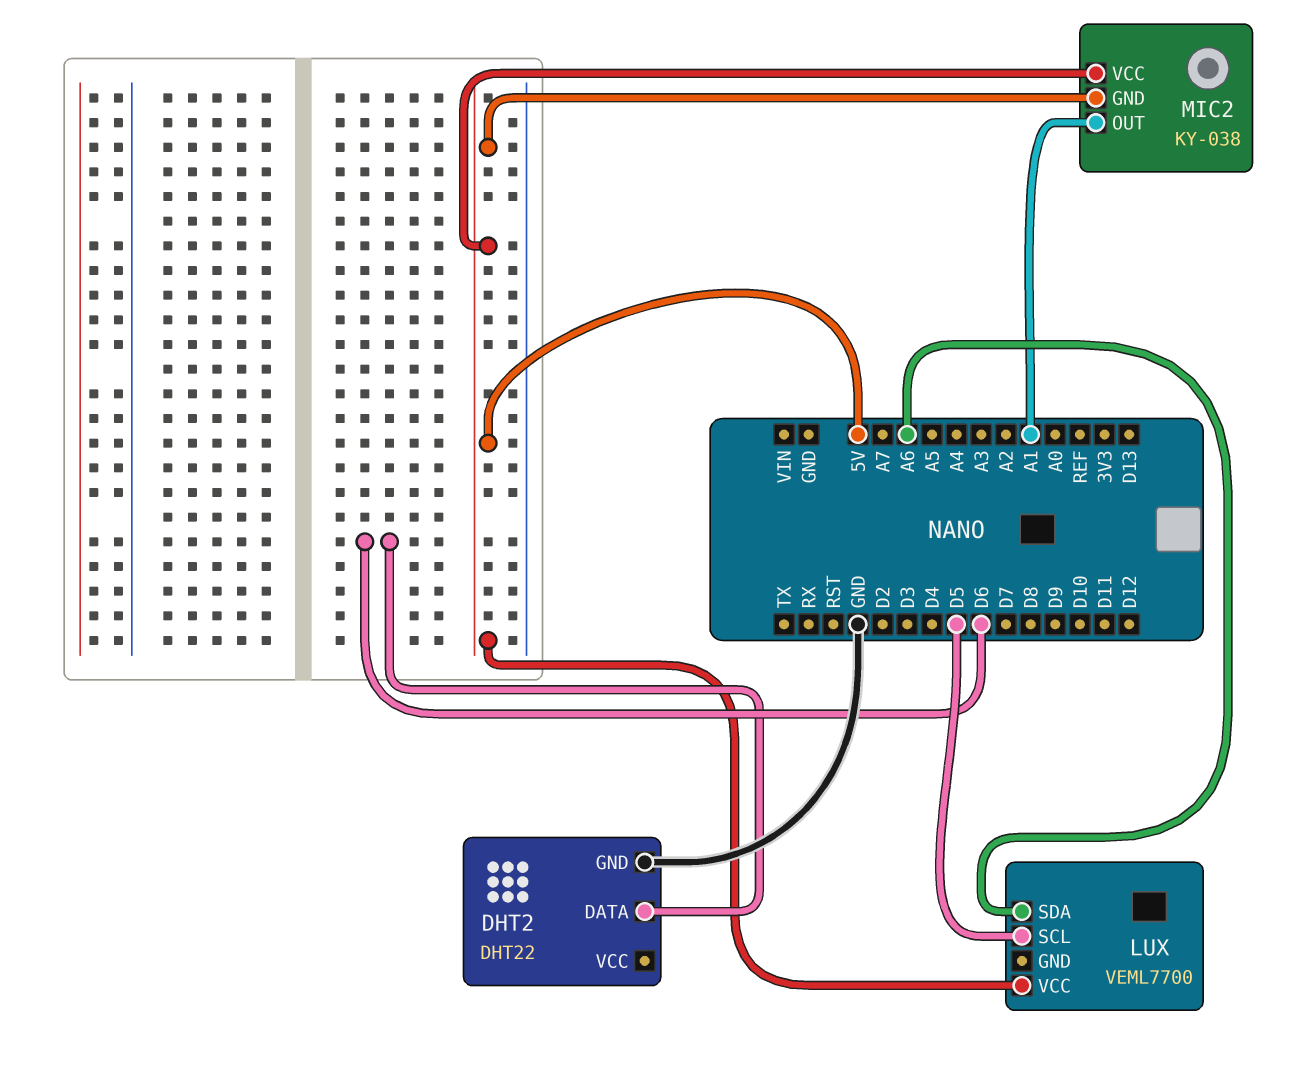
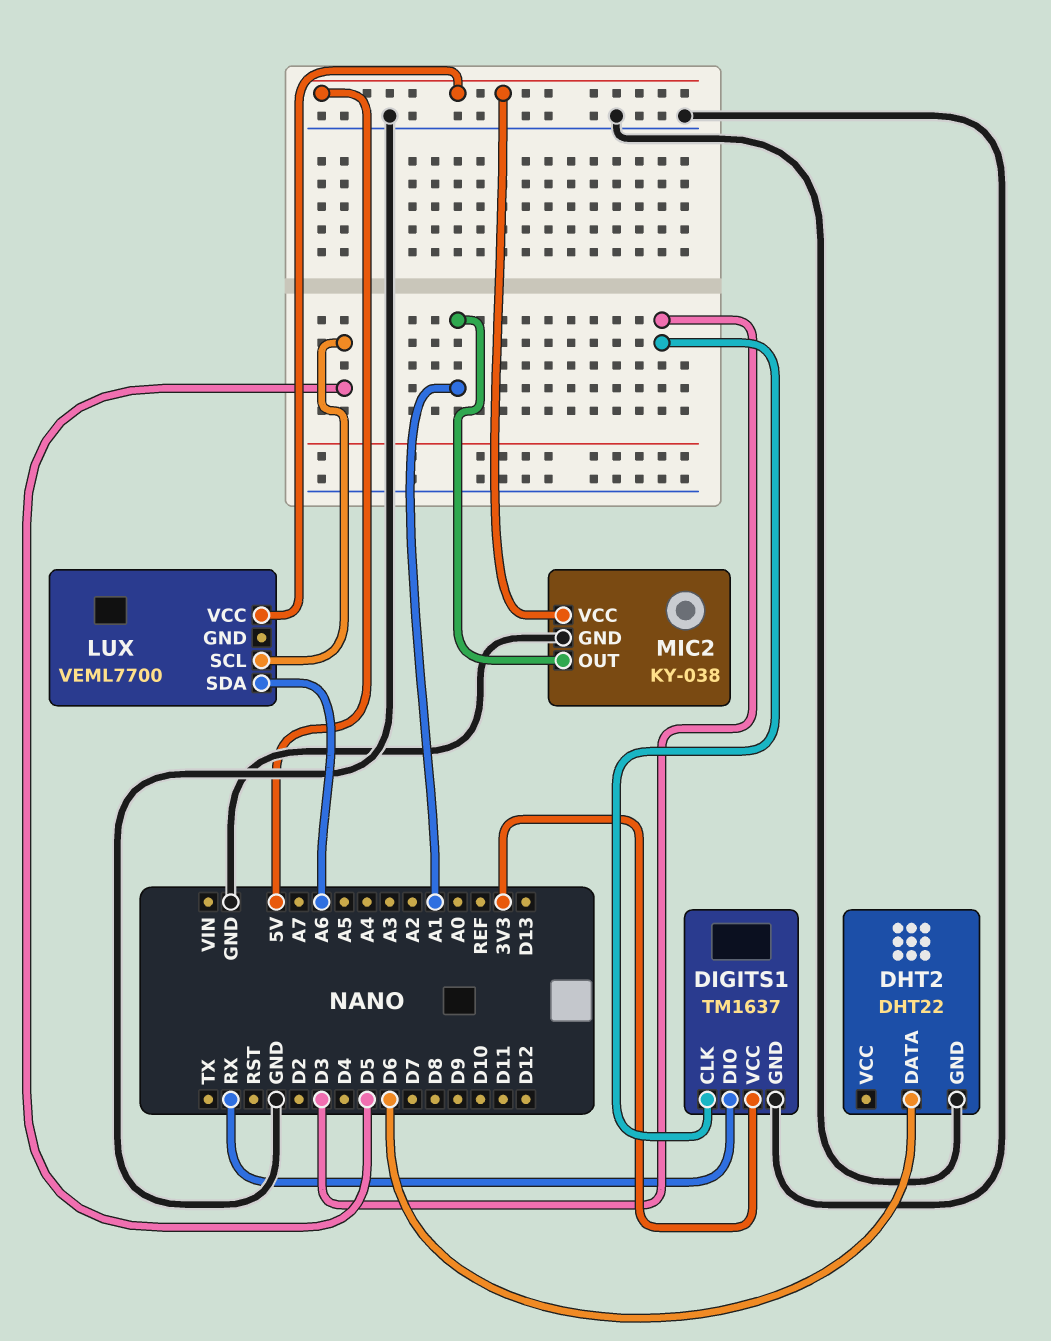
DIGITS1: none -> TM1637
DIGITS1 pin CLK: none -> D3
DIGITS1 pin DIO: none -> RX
DIGITS1 pin GND: none -> GND
DIGITS1 pin VCC: none -> 3V3
MIC2 pin GND: 5V -> GND

